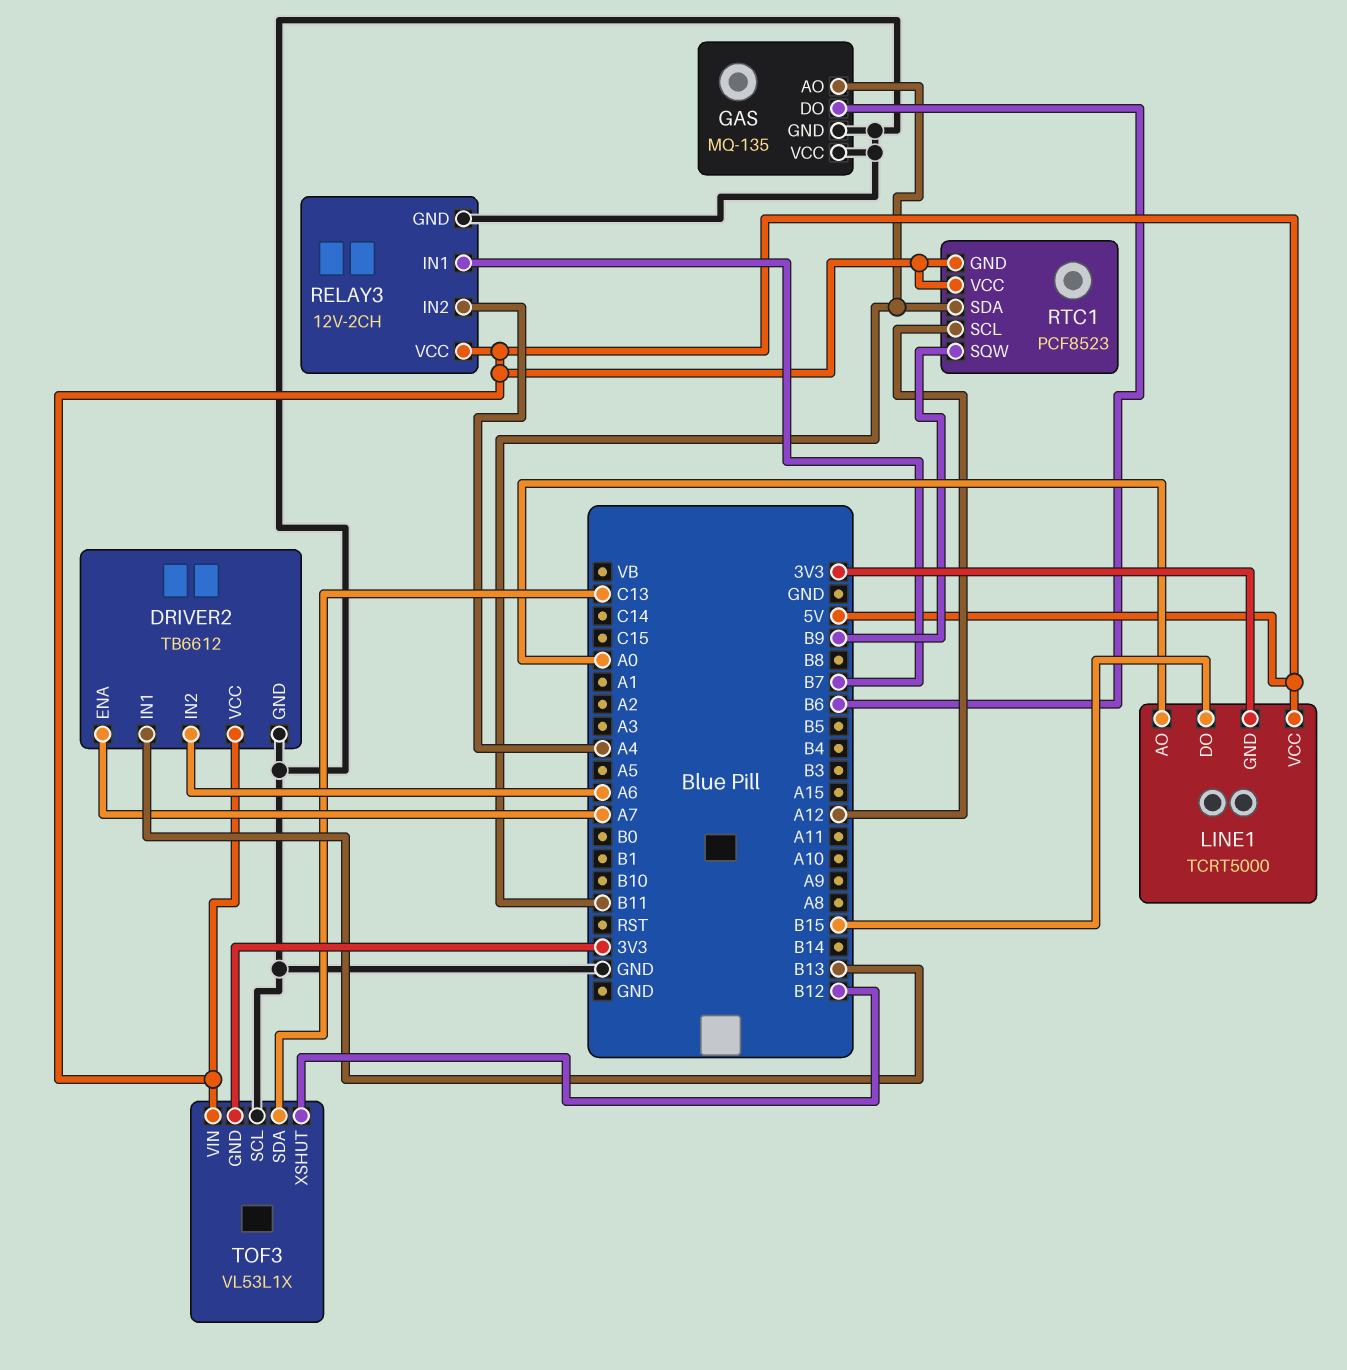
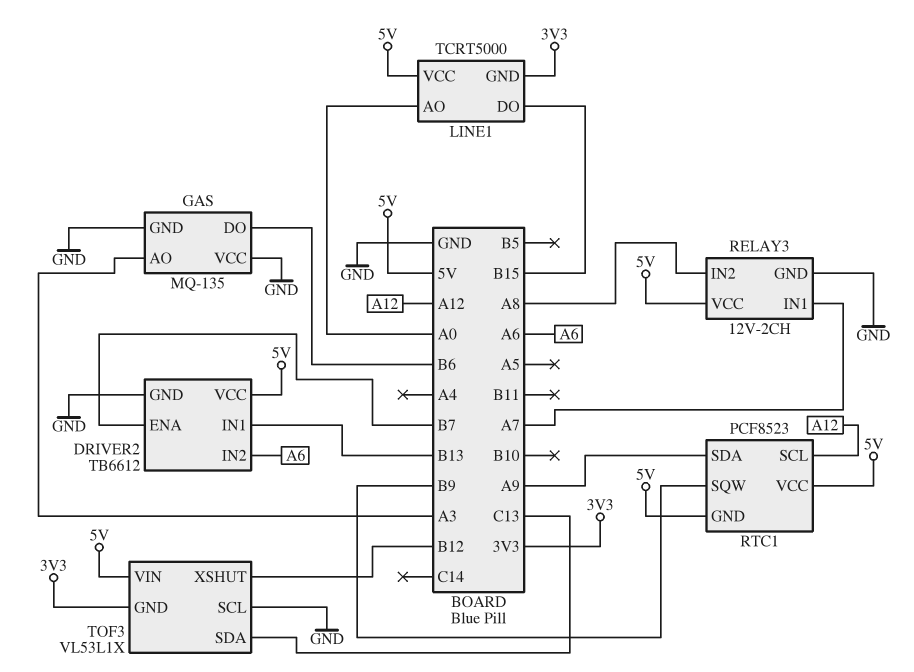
DRIVER2 pin ENA: A7 -> B7
GAS pin AO: B11 -> A3
RELAY3 pin IN1: B7 -> A7
RELAY3 pin IN2: A4 -> A8
RTC1 pin SDA: B11 -> A9

